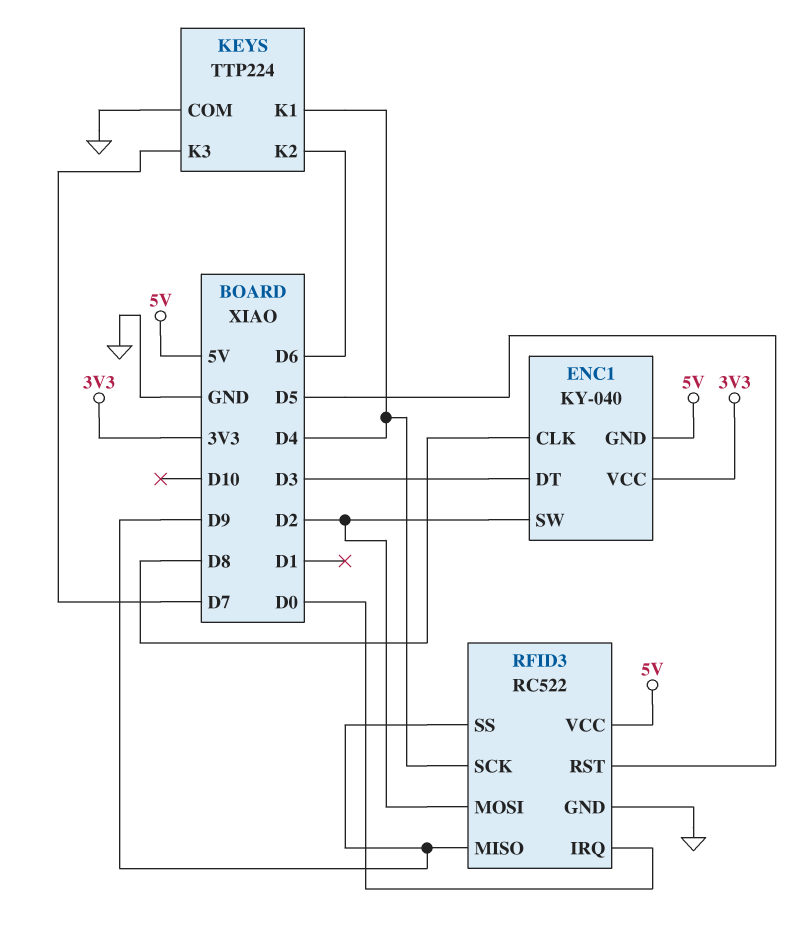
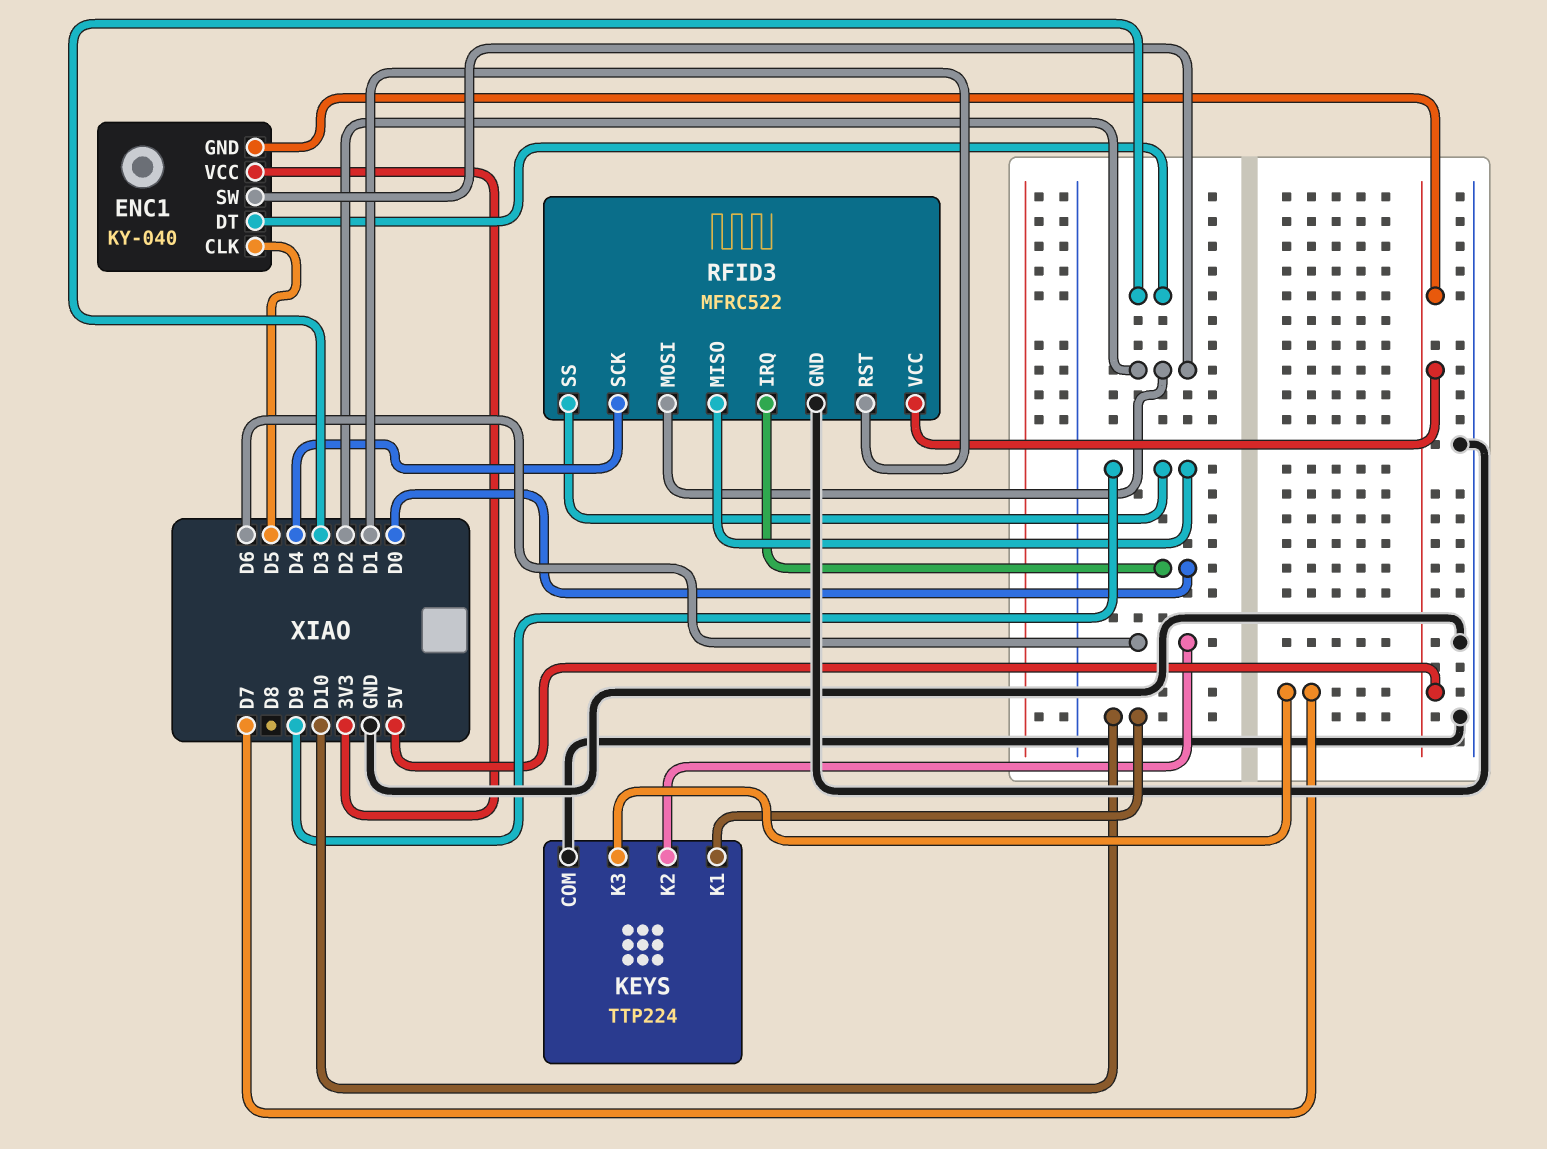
ENC1 pin CLK: D8 -> D5
KEYS pin K1: D4 -> D10
RFID3: RC522 -> MFRC522
RFID3 pin RST: D5 -> D1

